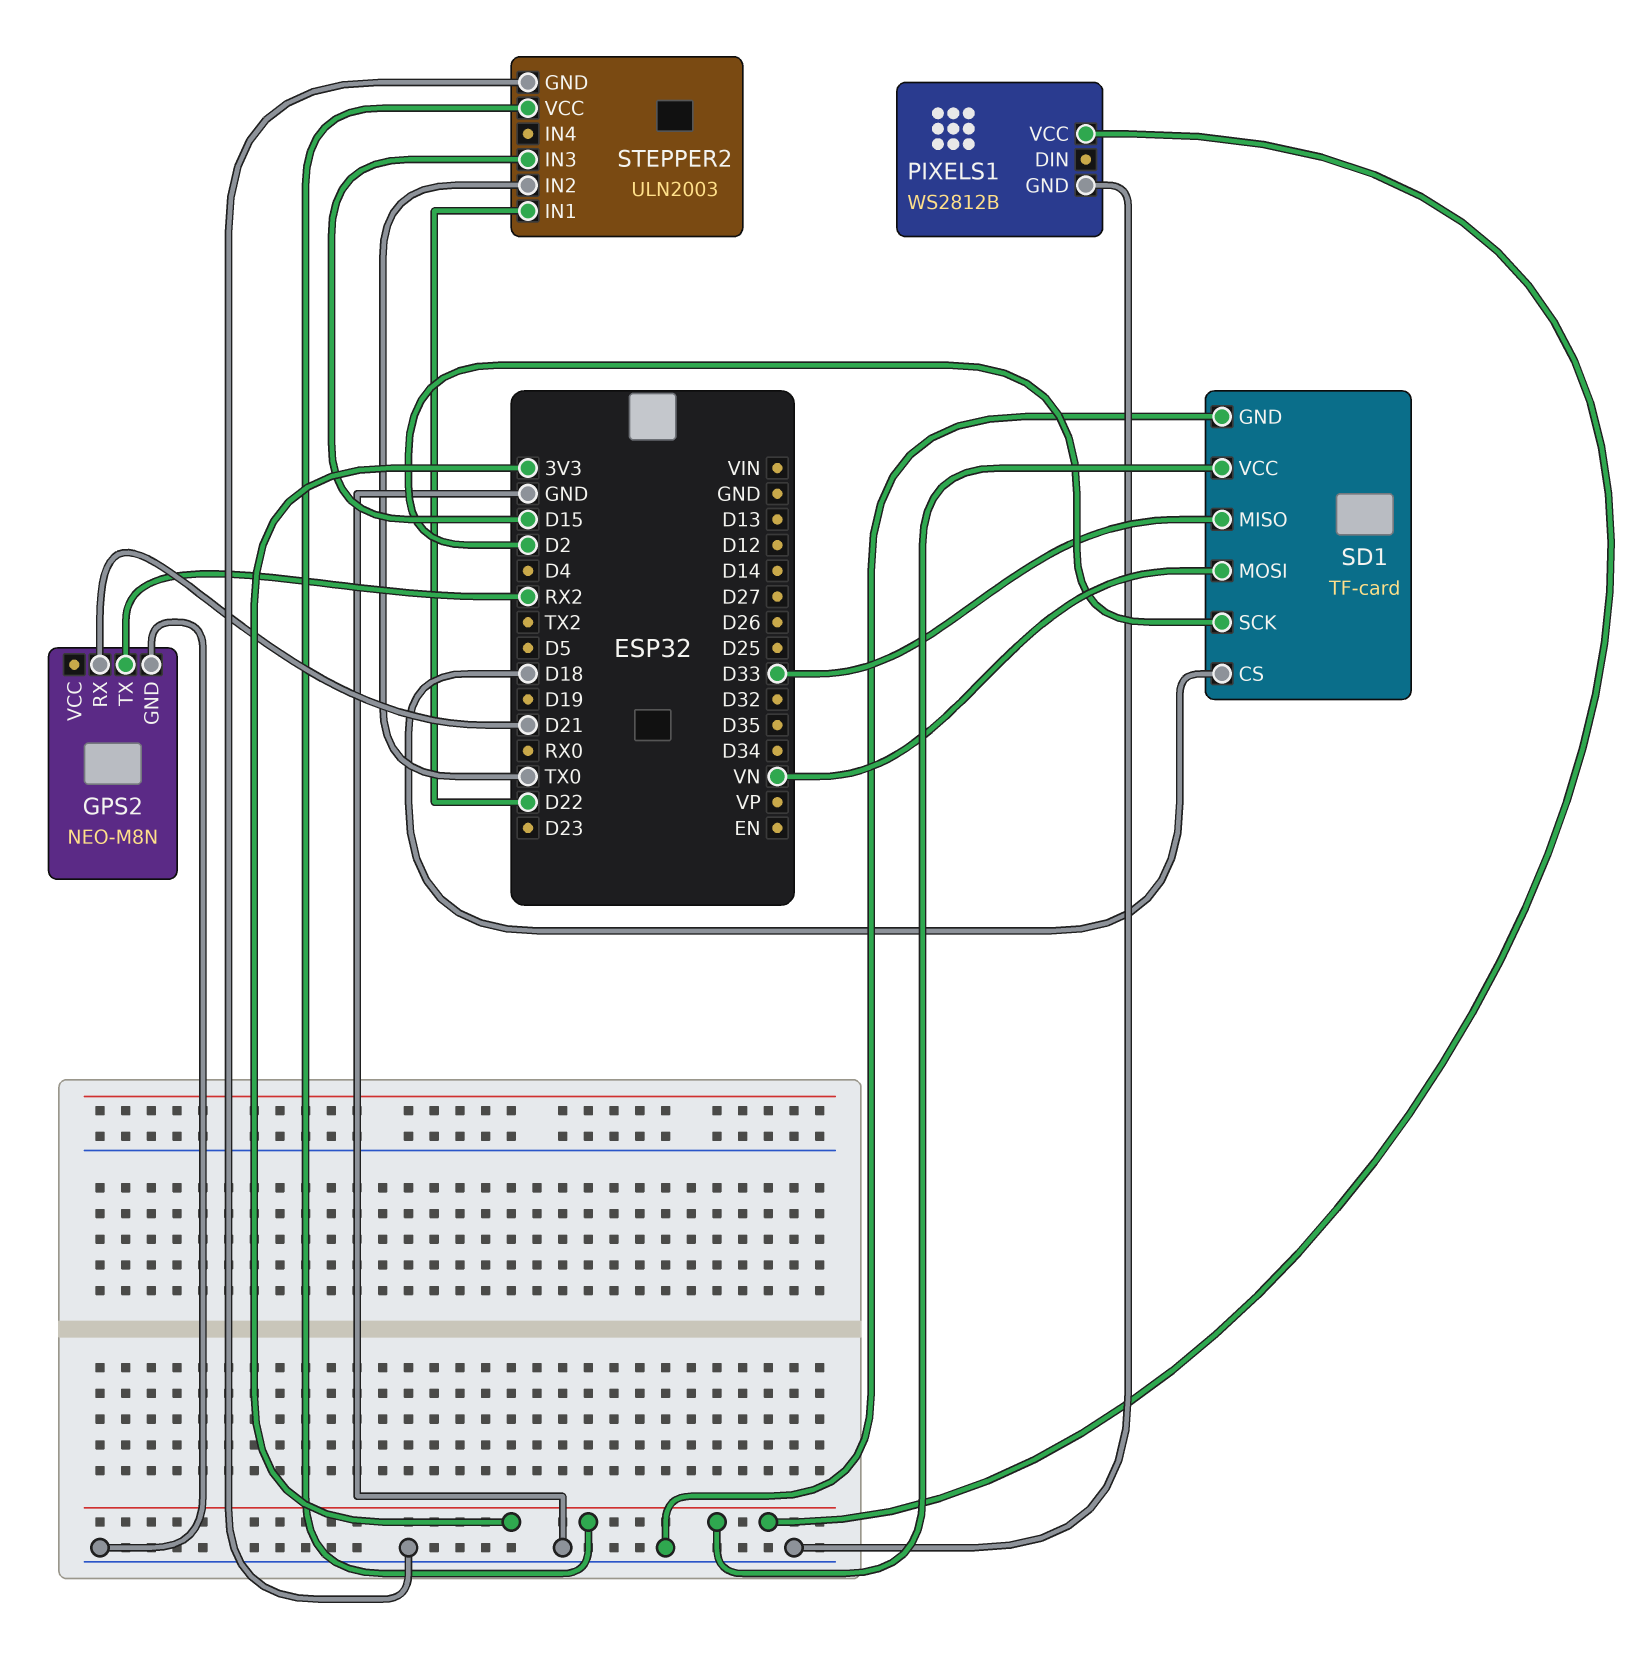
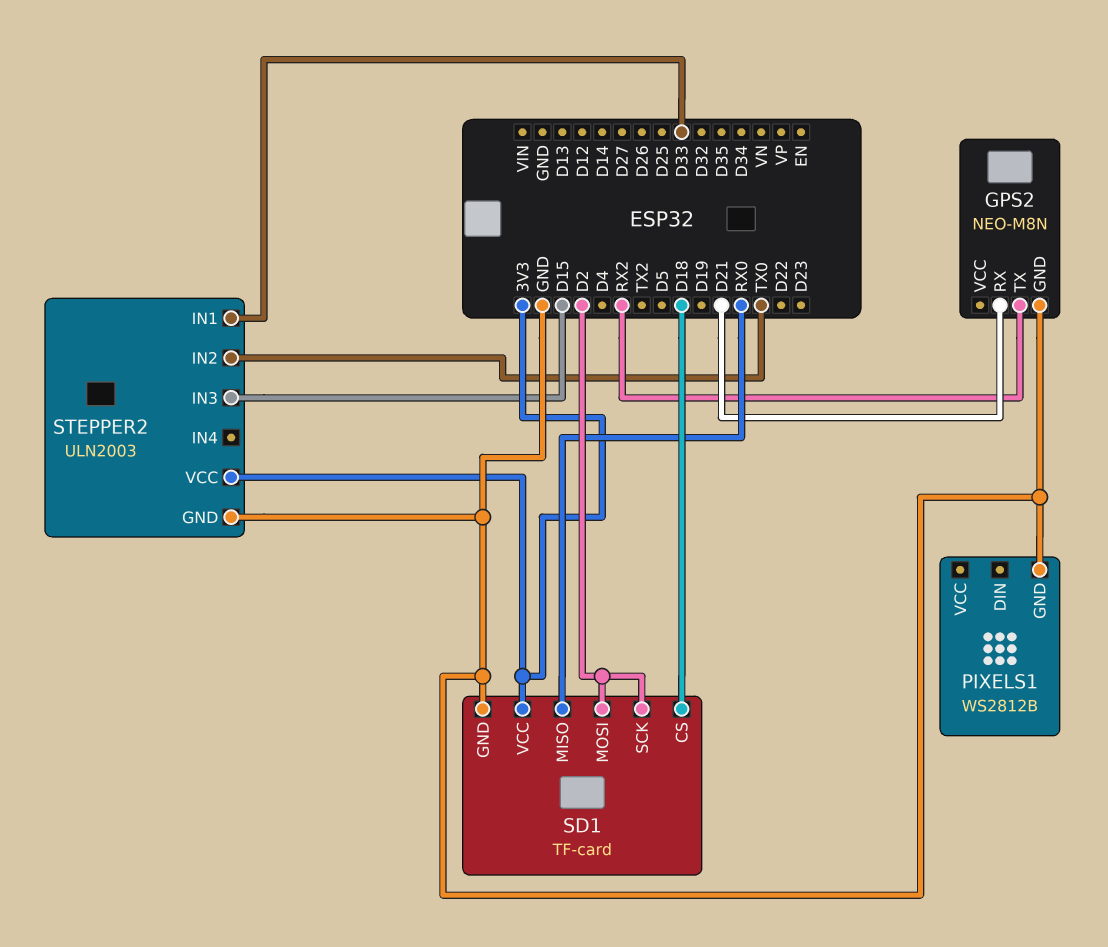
PIXELS1 pin VCC: 3V3 -> none
SD1 pin MISO: D33 -> RX0
SD1 pin MOSI: VN -> D2
STEPPER2 pin IN1: D22 -> D33

